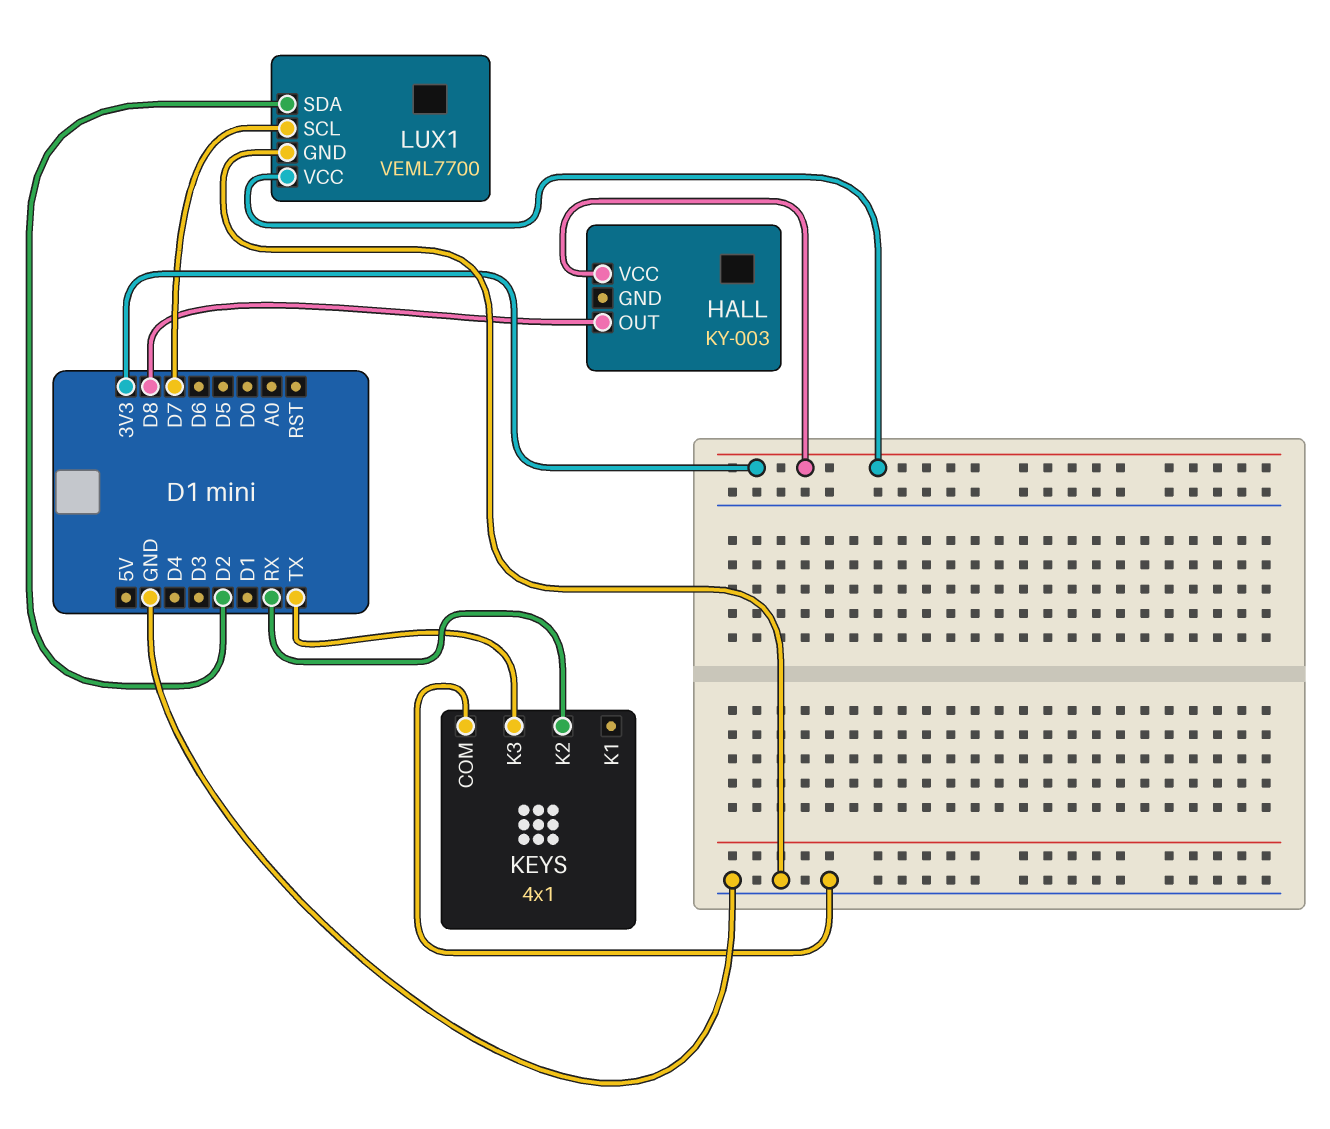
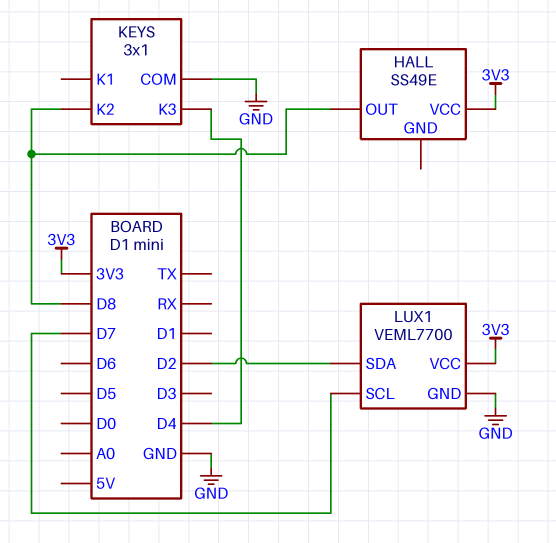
HALL: KY-003 -> SS49E
KEYS: 4x1 -> 3x1
KEYS pin K2: RX -> D8
KEYS pin K3: TX -> D4

